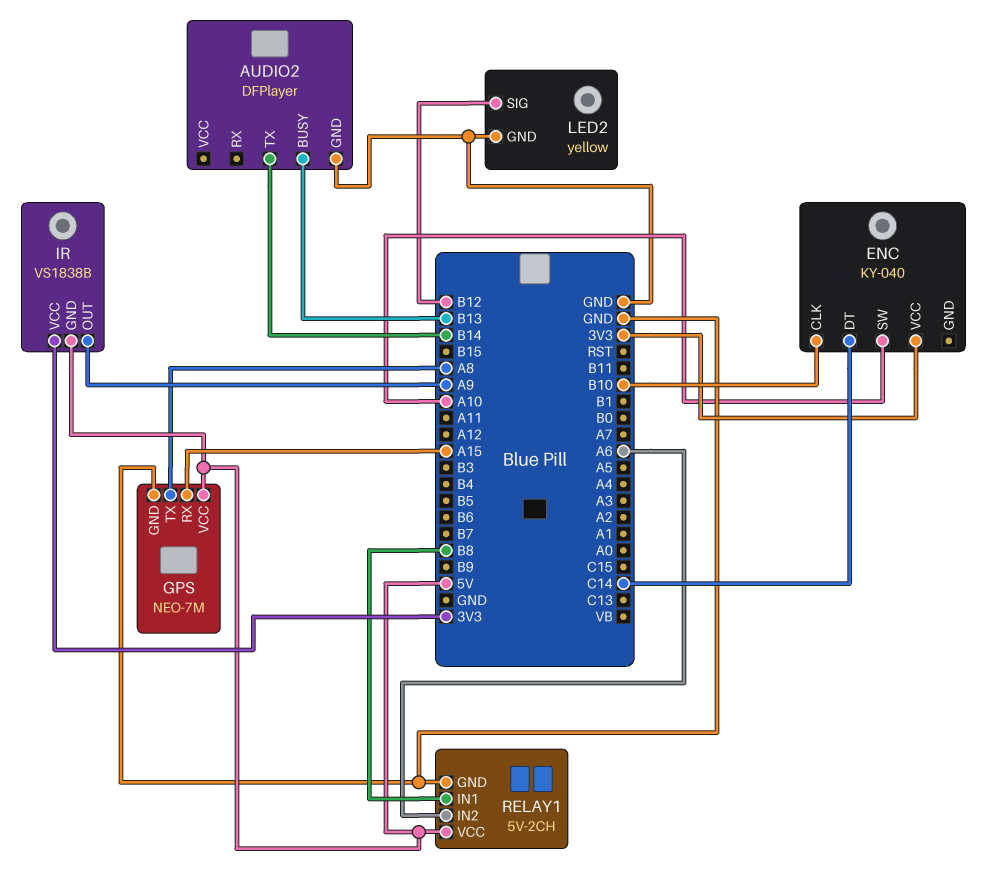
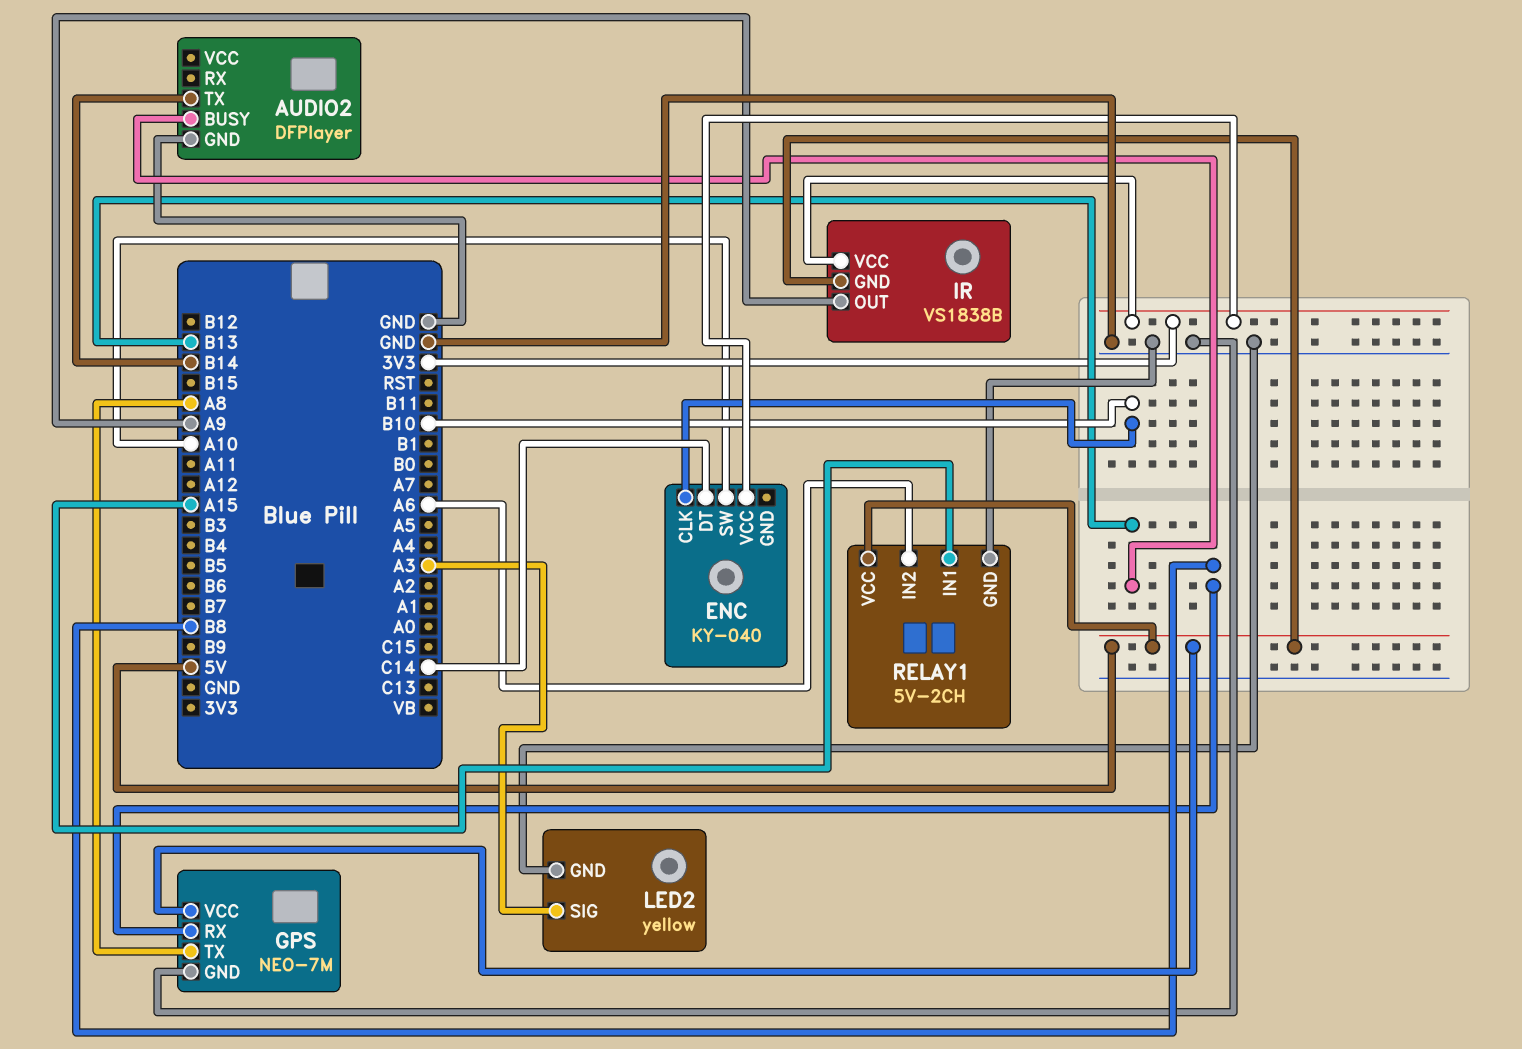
GPS pin RX: A15 -> B8
LED2 pin SIG: B12 -> A3
RELAY1 pin IN1: B8 -> A15

